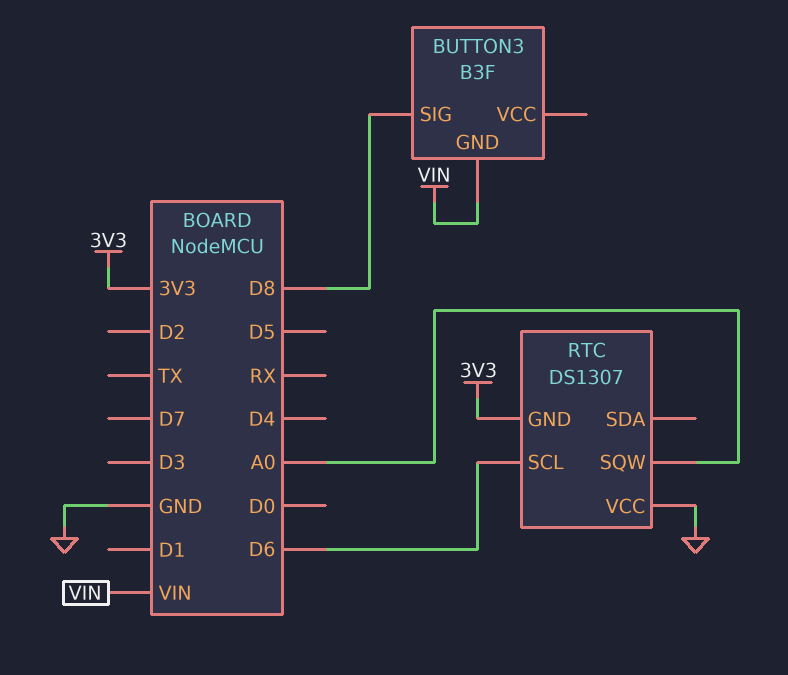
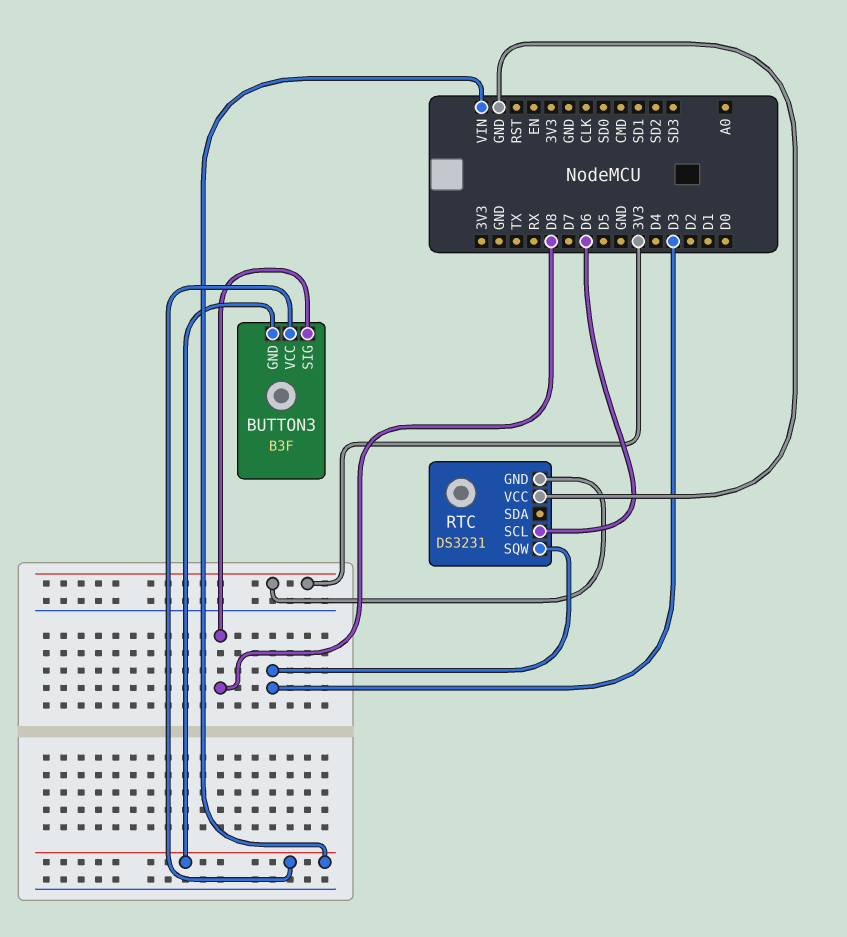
BUTTON3 pin VCC: none -> VIN
RTC: DS1307 -> DS3231
RTC pin SQW: A0 -> D3

